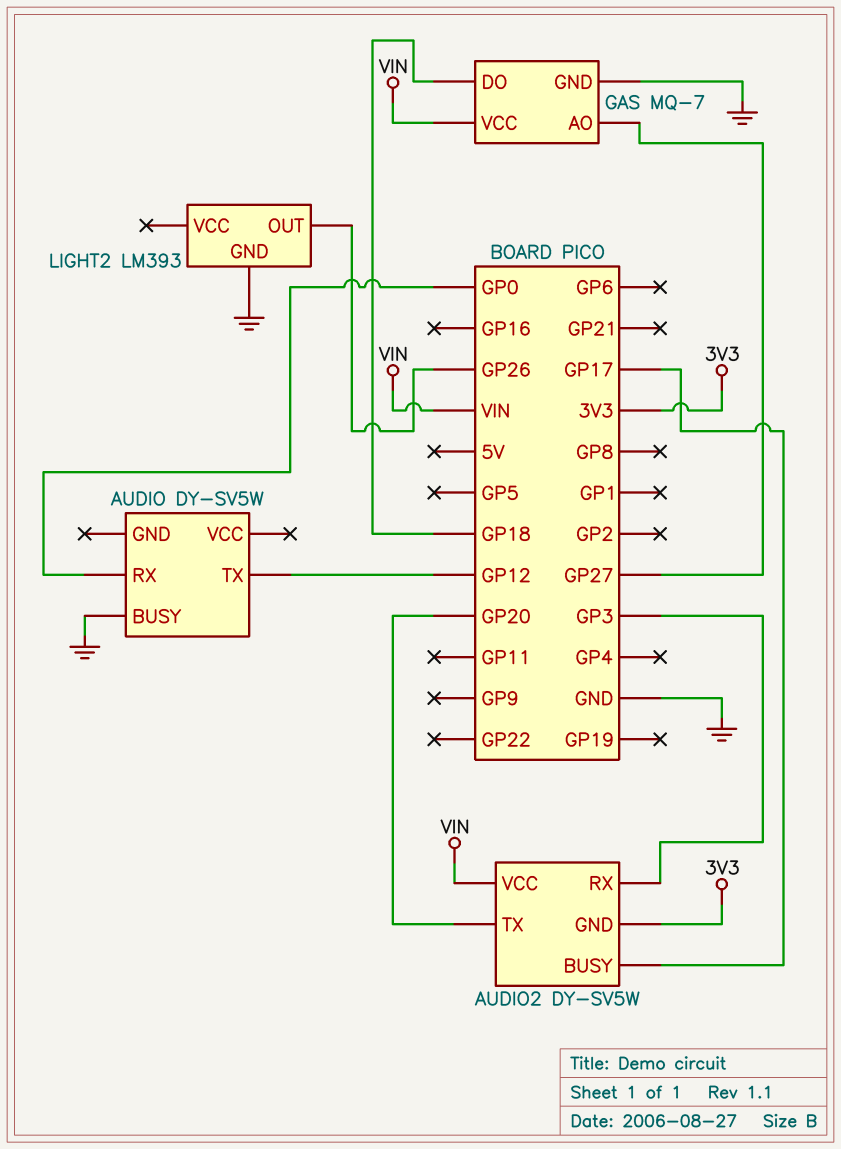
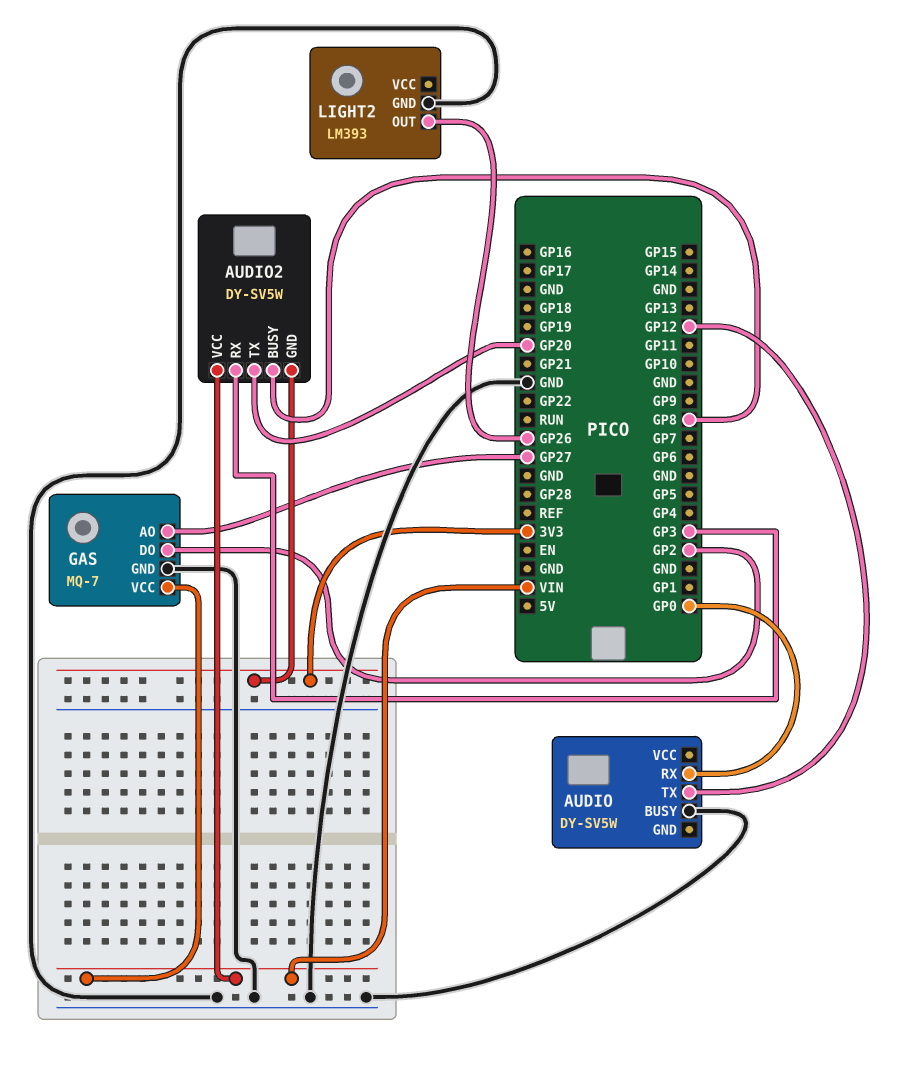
AUDIO2 pin BUSY: GP17 -> GP8
GAS pin DO: GP18 -> GP2

